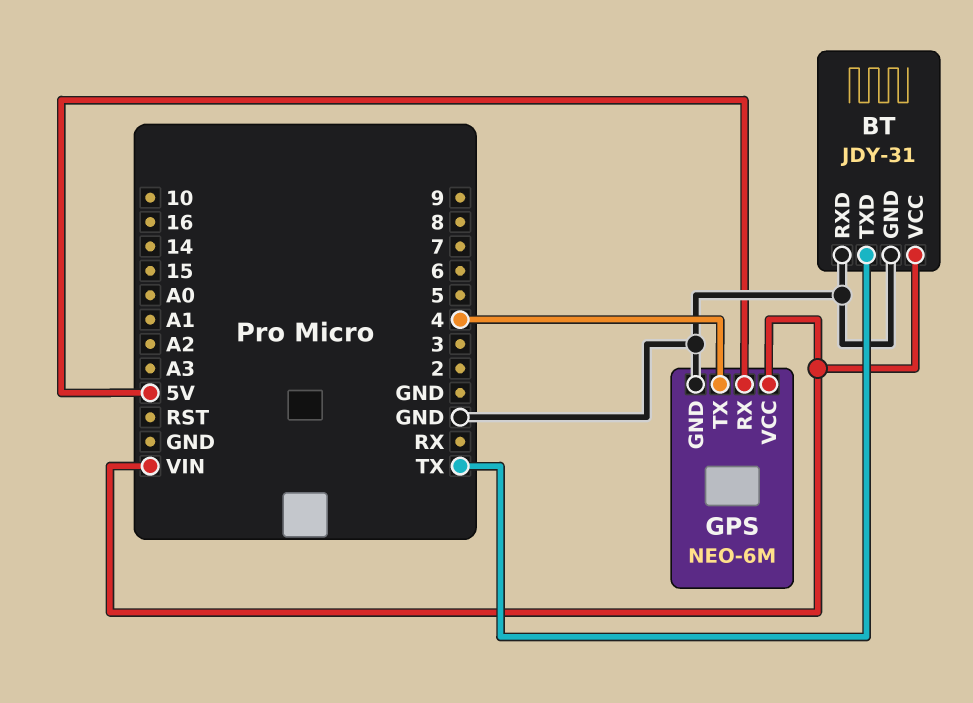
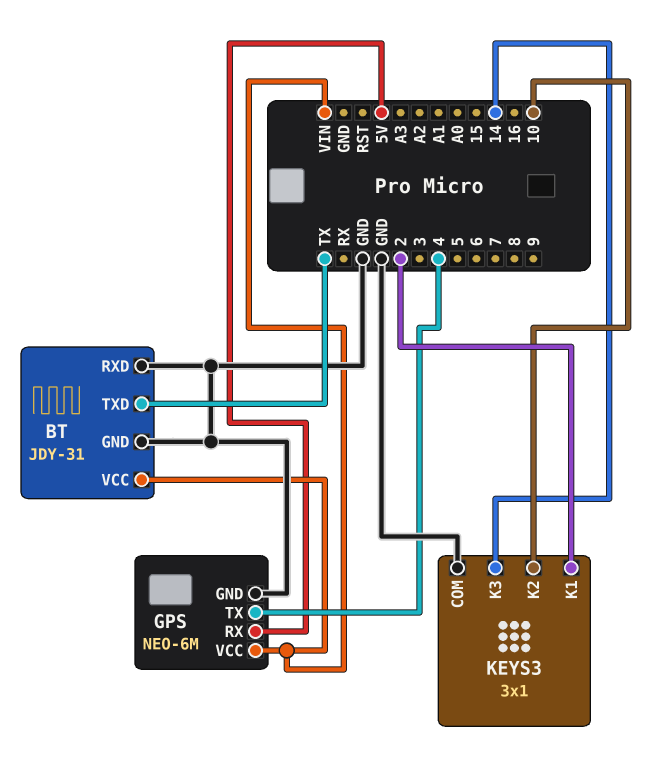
KEYS3: none -> 3x1
KEYS3 pin COM: none -> GND
KEYS3 pin K1: none -> 2
KEYS3 pin K2: none -> 10
KEYS3 pin K3: none -> 14

